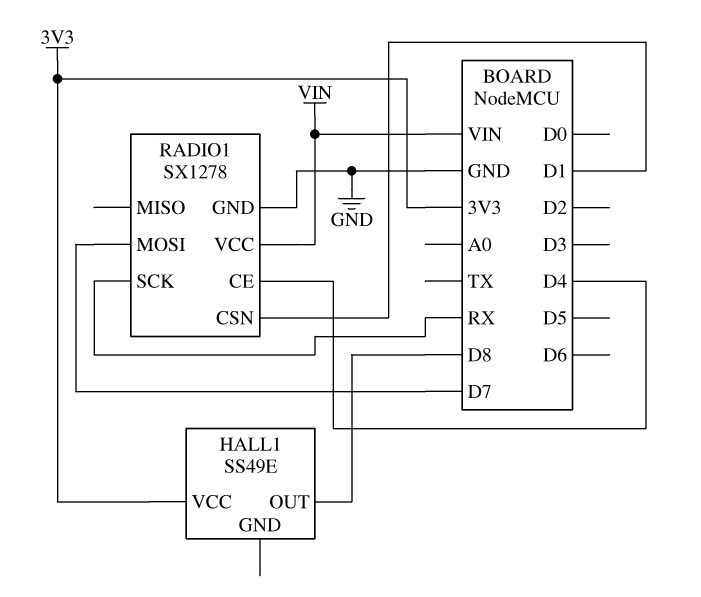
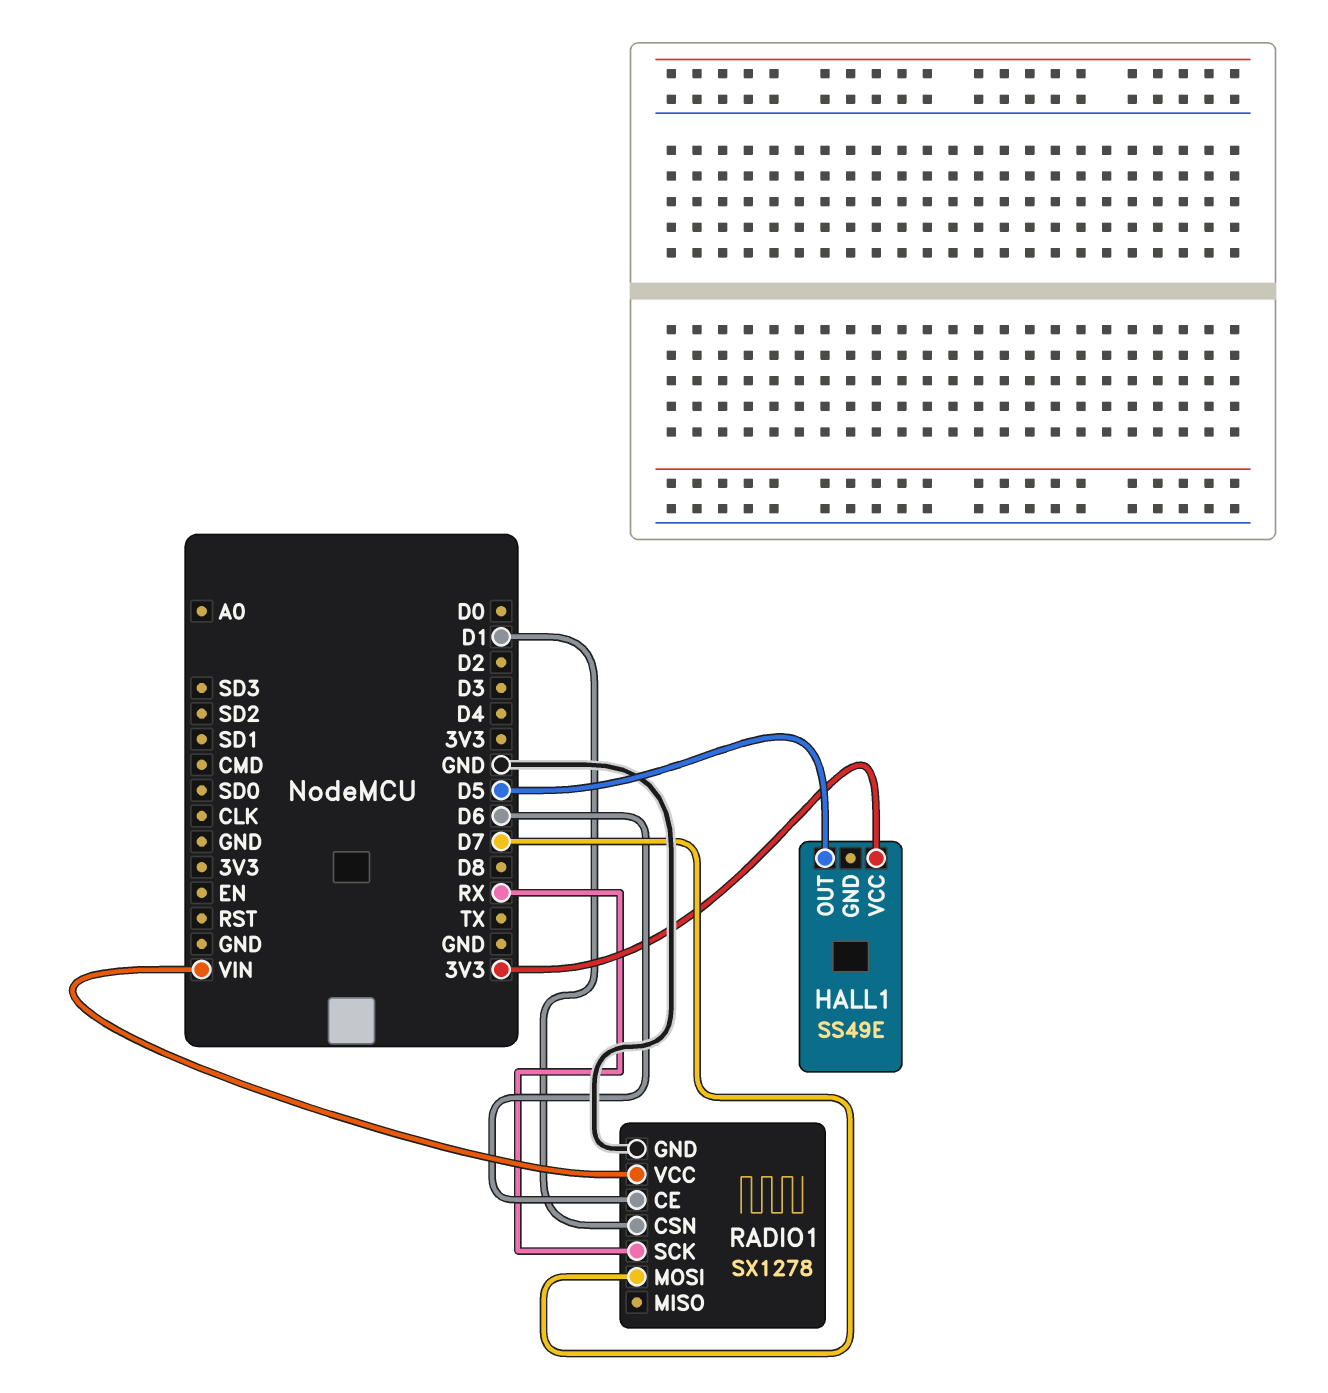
HALL1 pin OUT: D8 -> D5
RADIO1 pin CE: D4 -> D6

